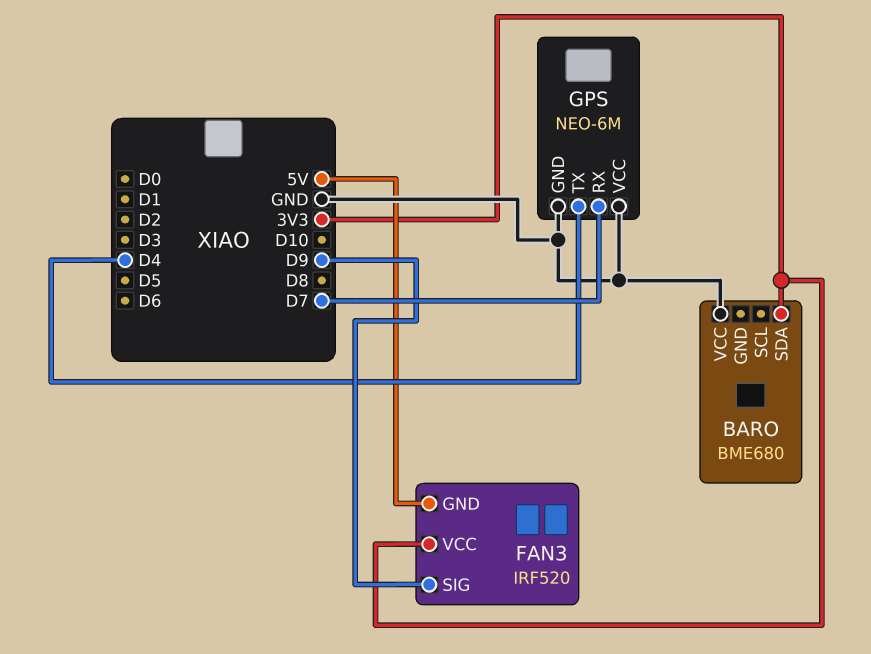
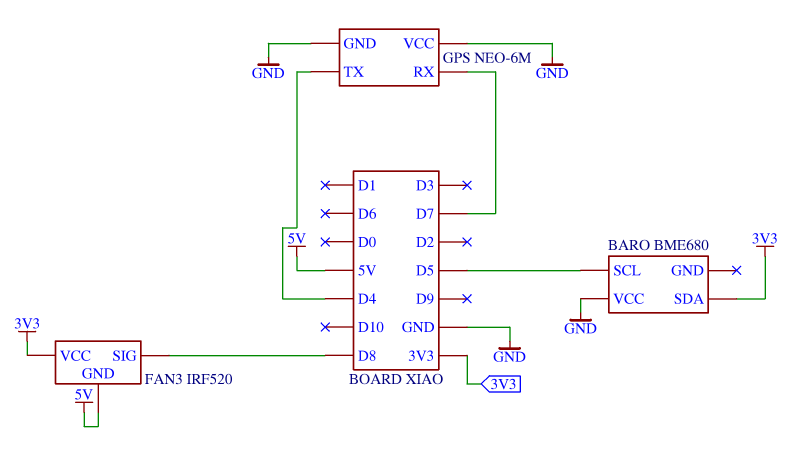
BARO pin SCL: none -> D5
FAN3 pin SIG: D9 -> D8

